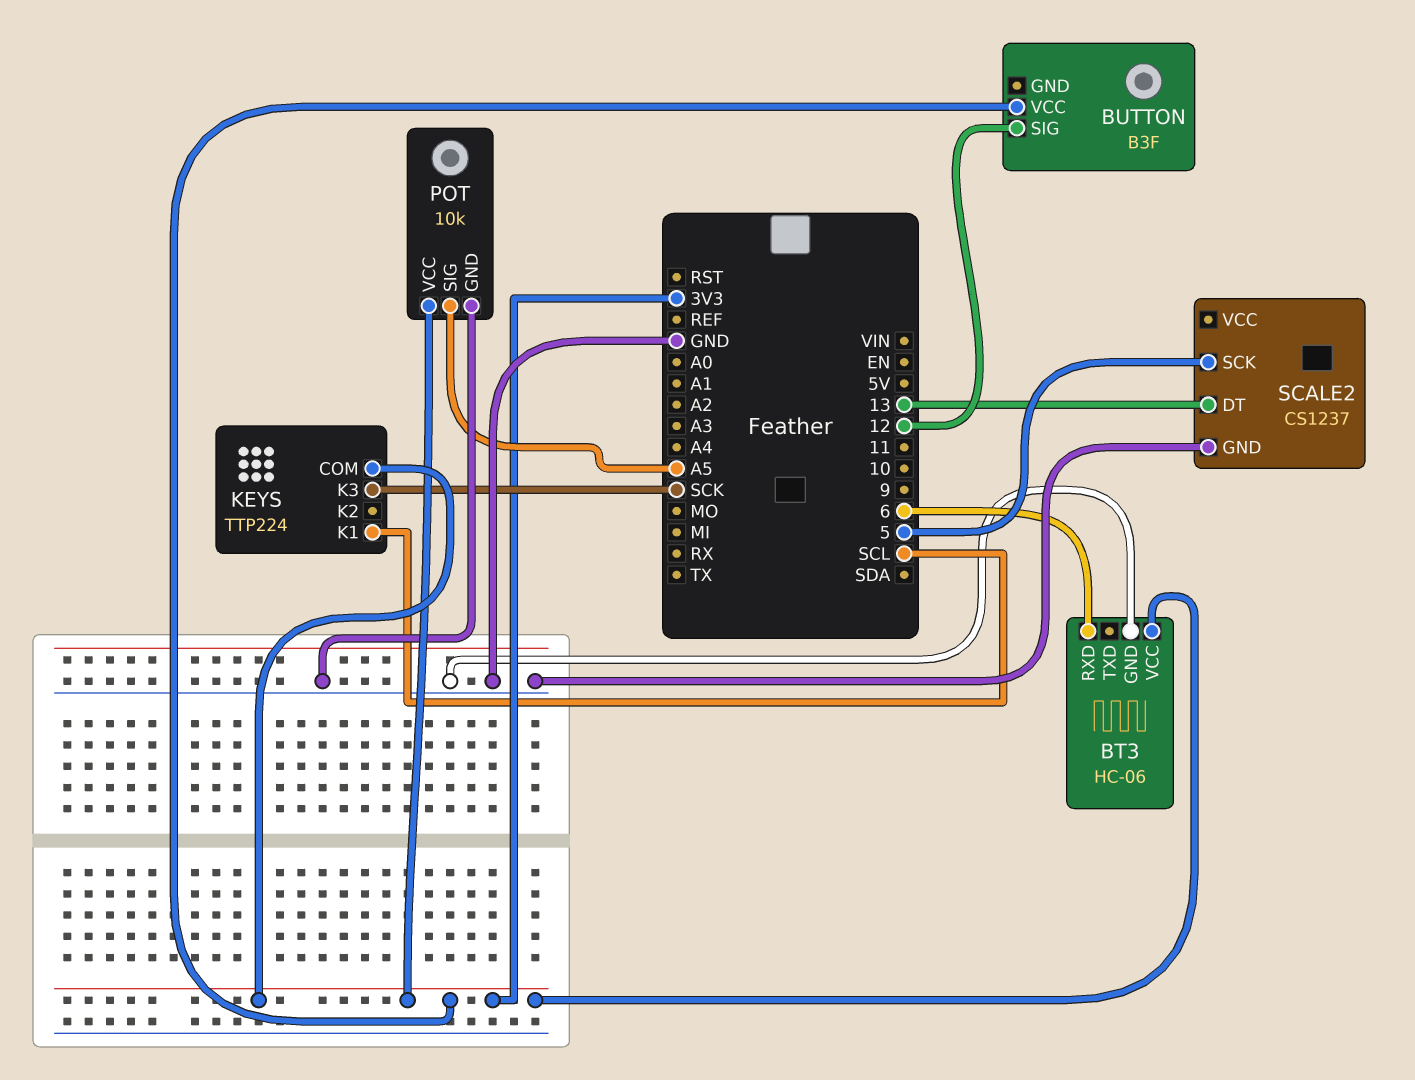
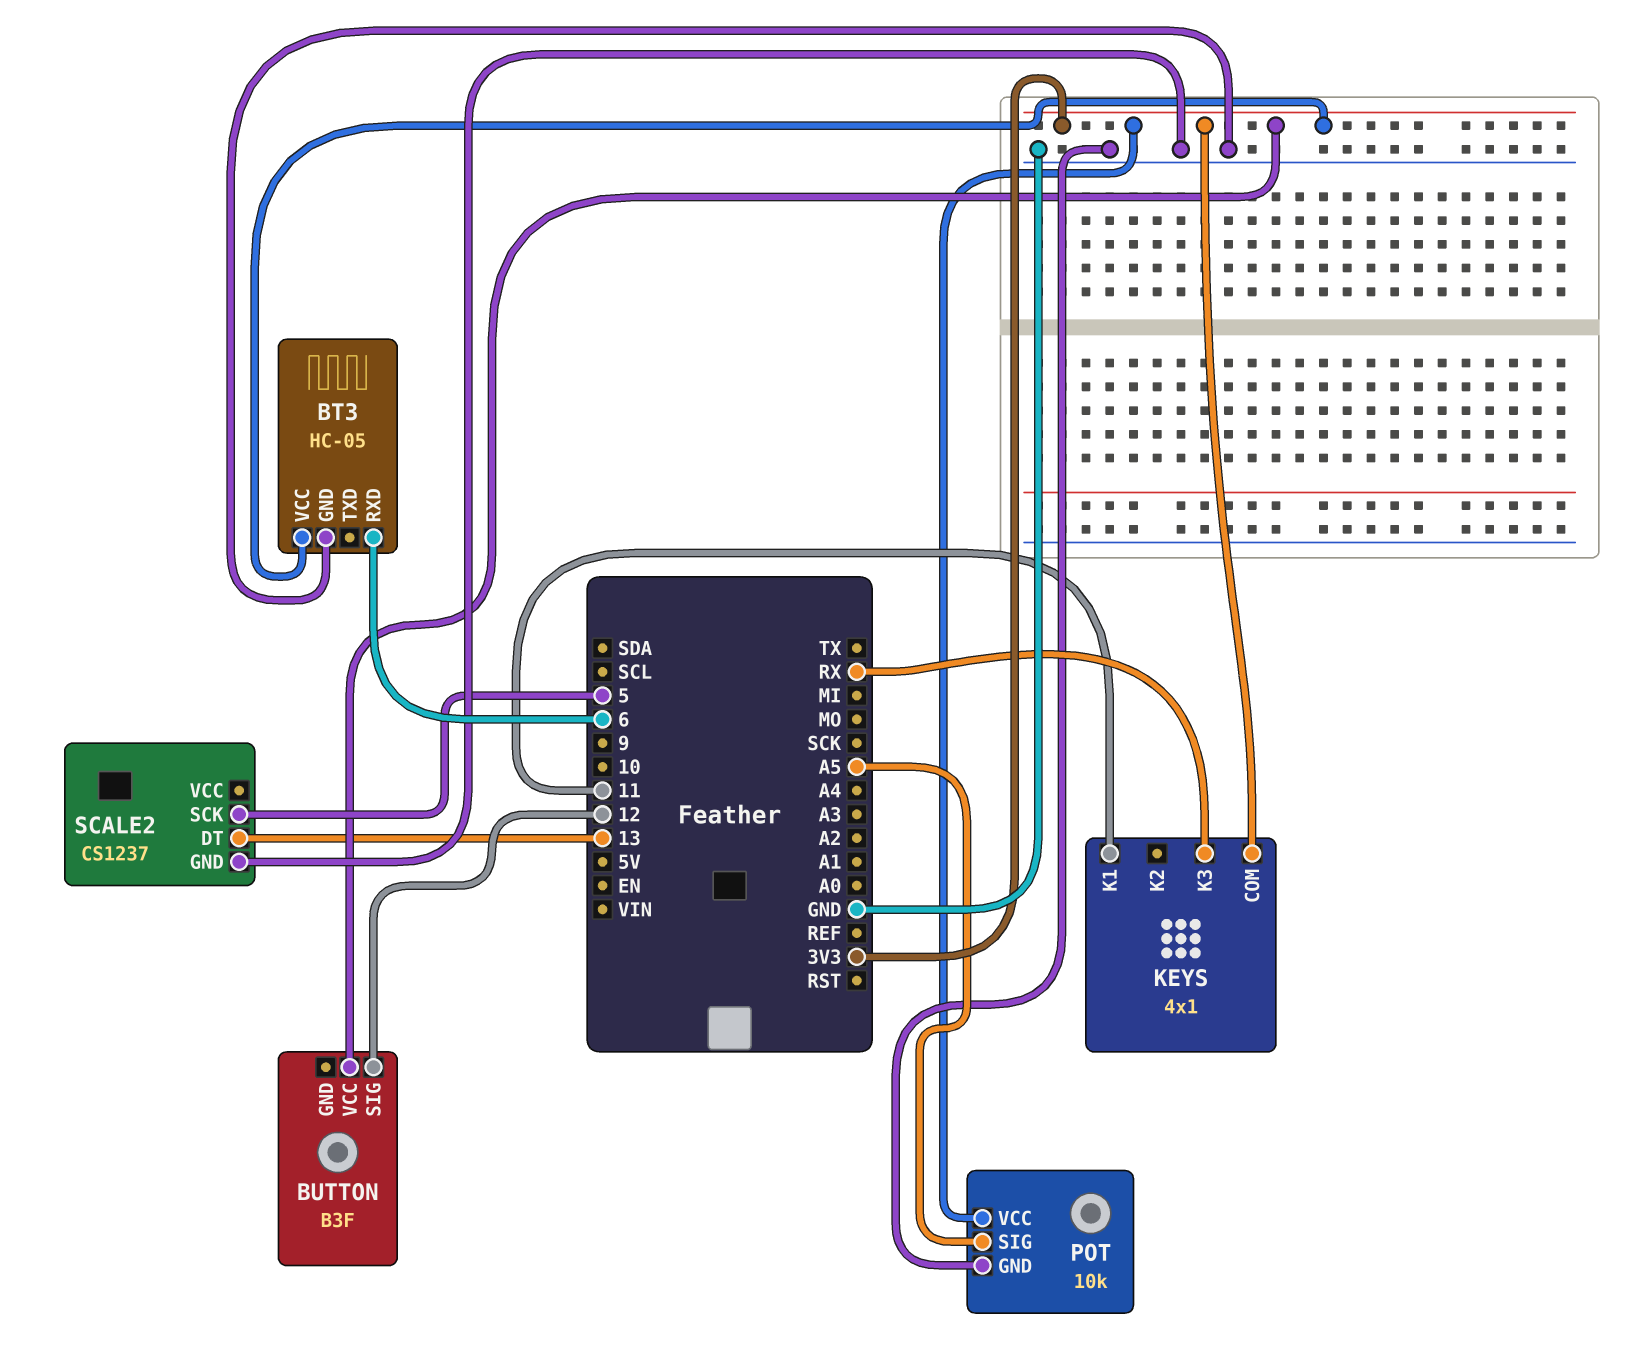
BT3: HC-06 -> HC-05
KEYS: TTP224 -> 4x1
KEYS pin K1: SCL -> 11
KEYS pin K3: SCK -> RX

